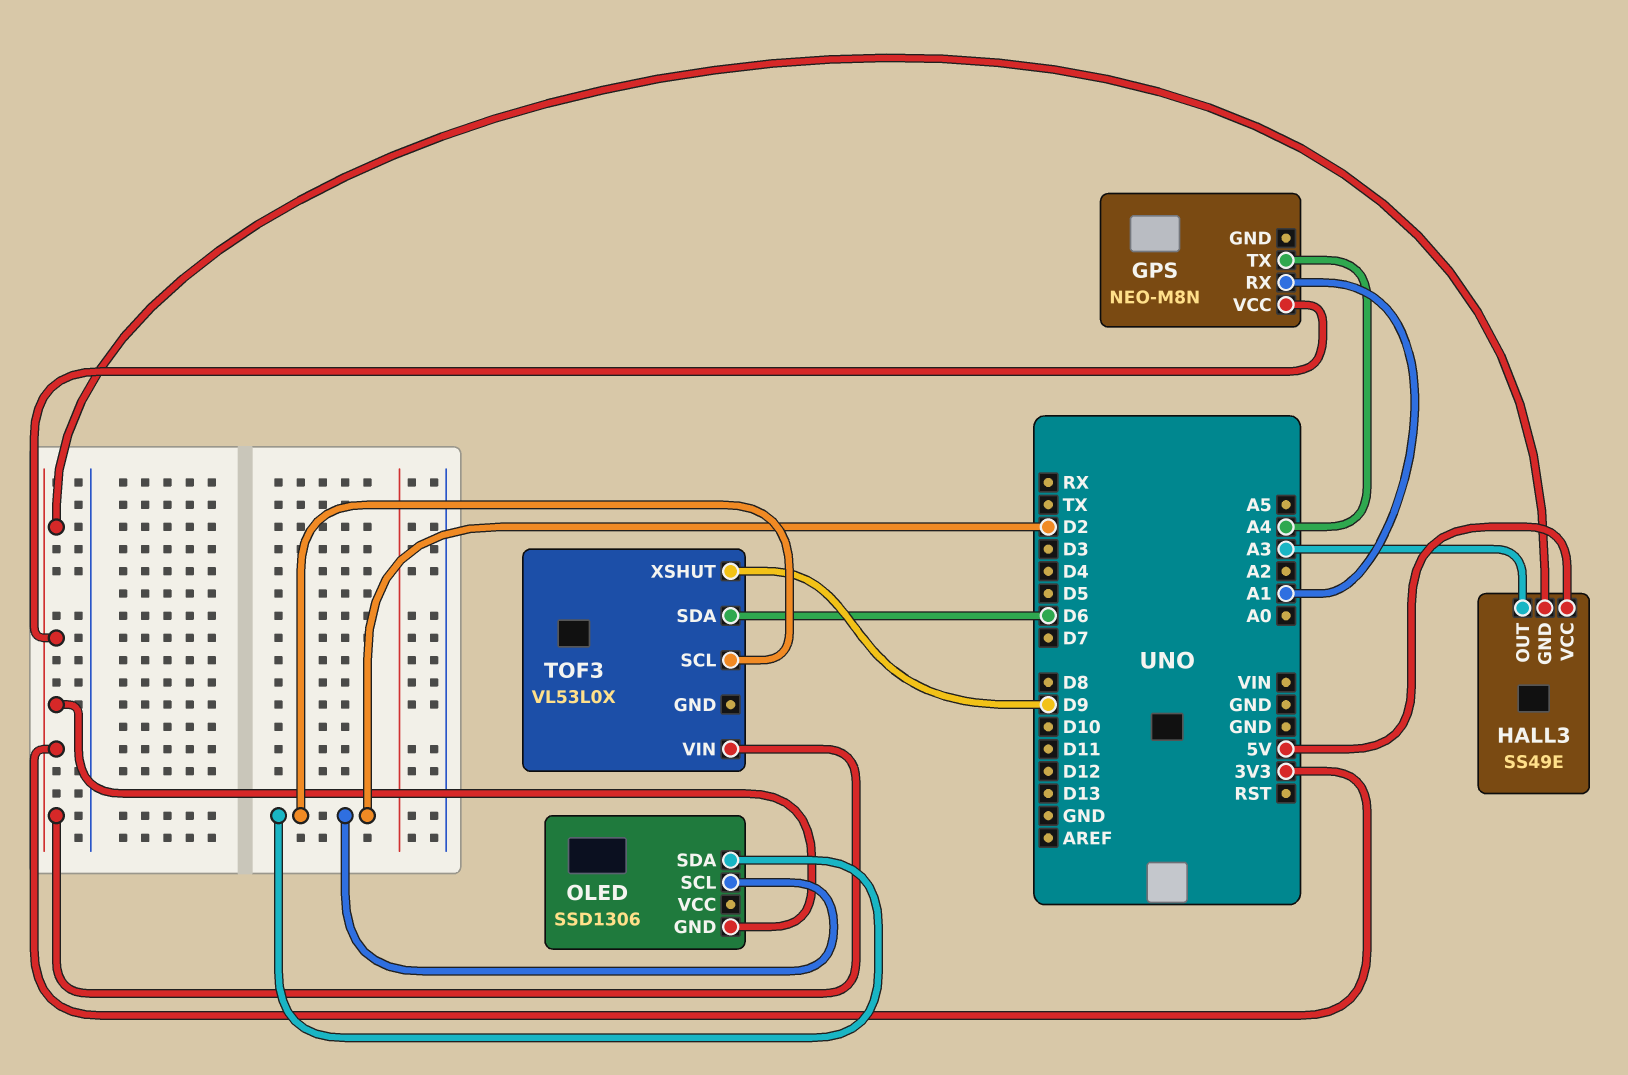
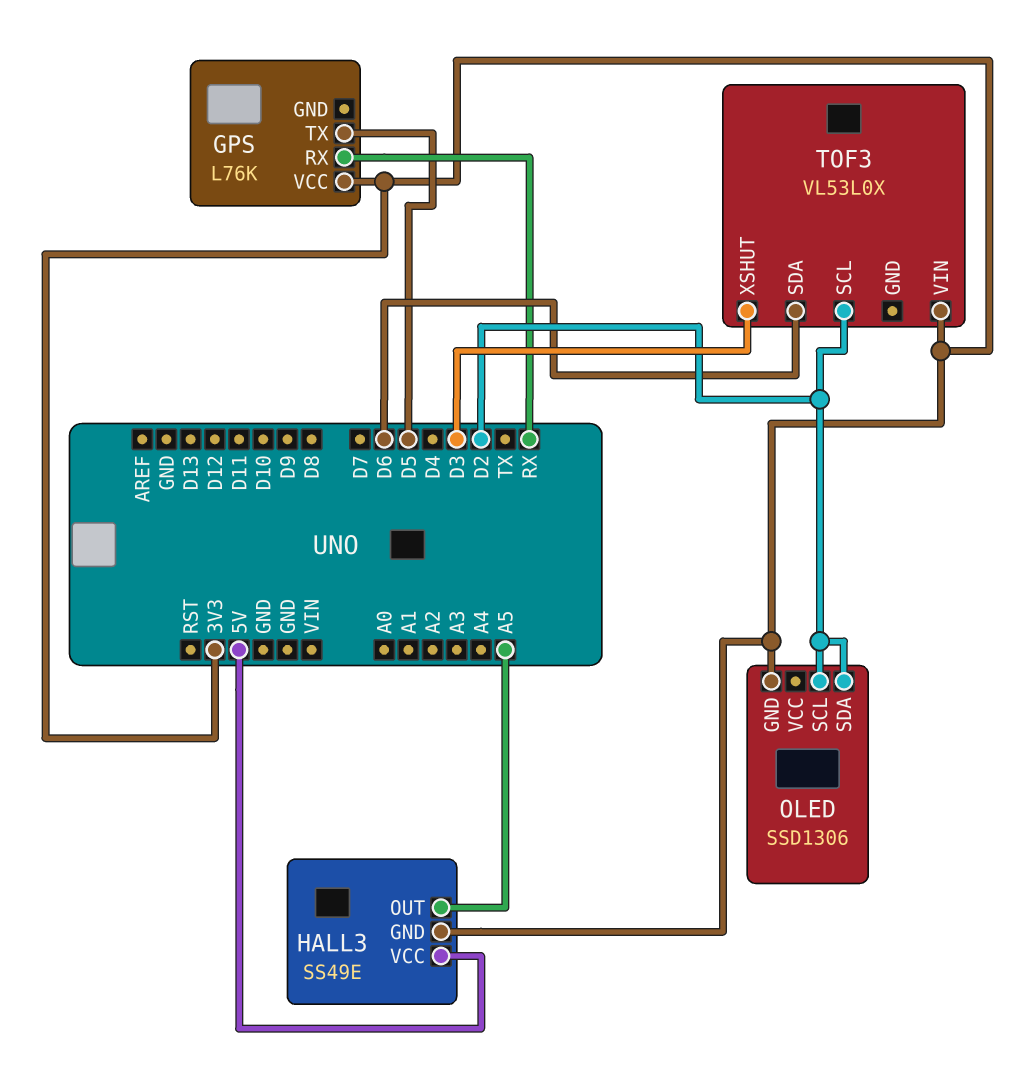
GPS: NEO-M8N -> L76K
GPS pin RX: A1 -> RX
GPS pin TX: A4 -> D5
HALL3 pin OUT: A3 -> A5
TOF3 pin XSHUT: D9 -> D3

